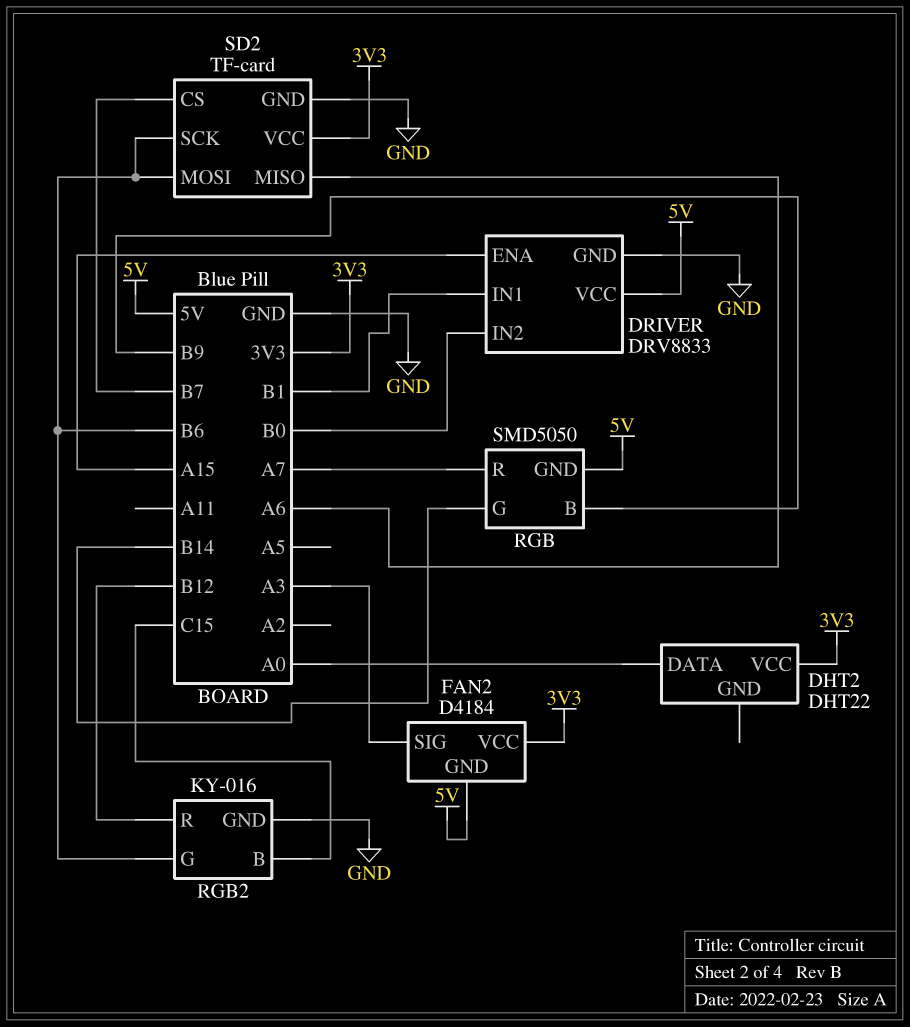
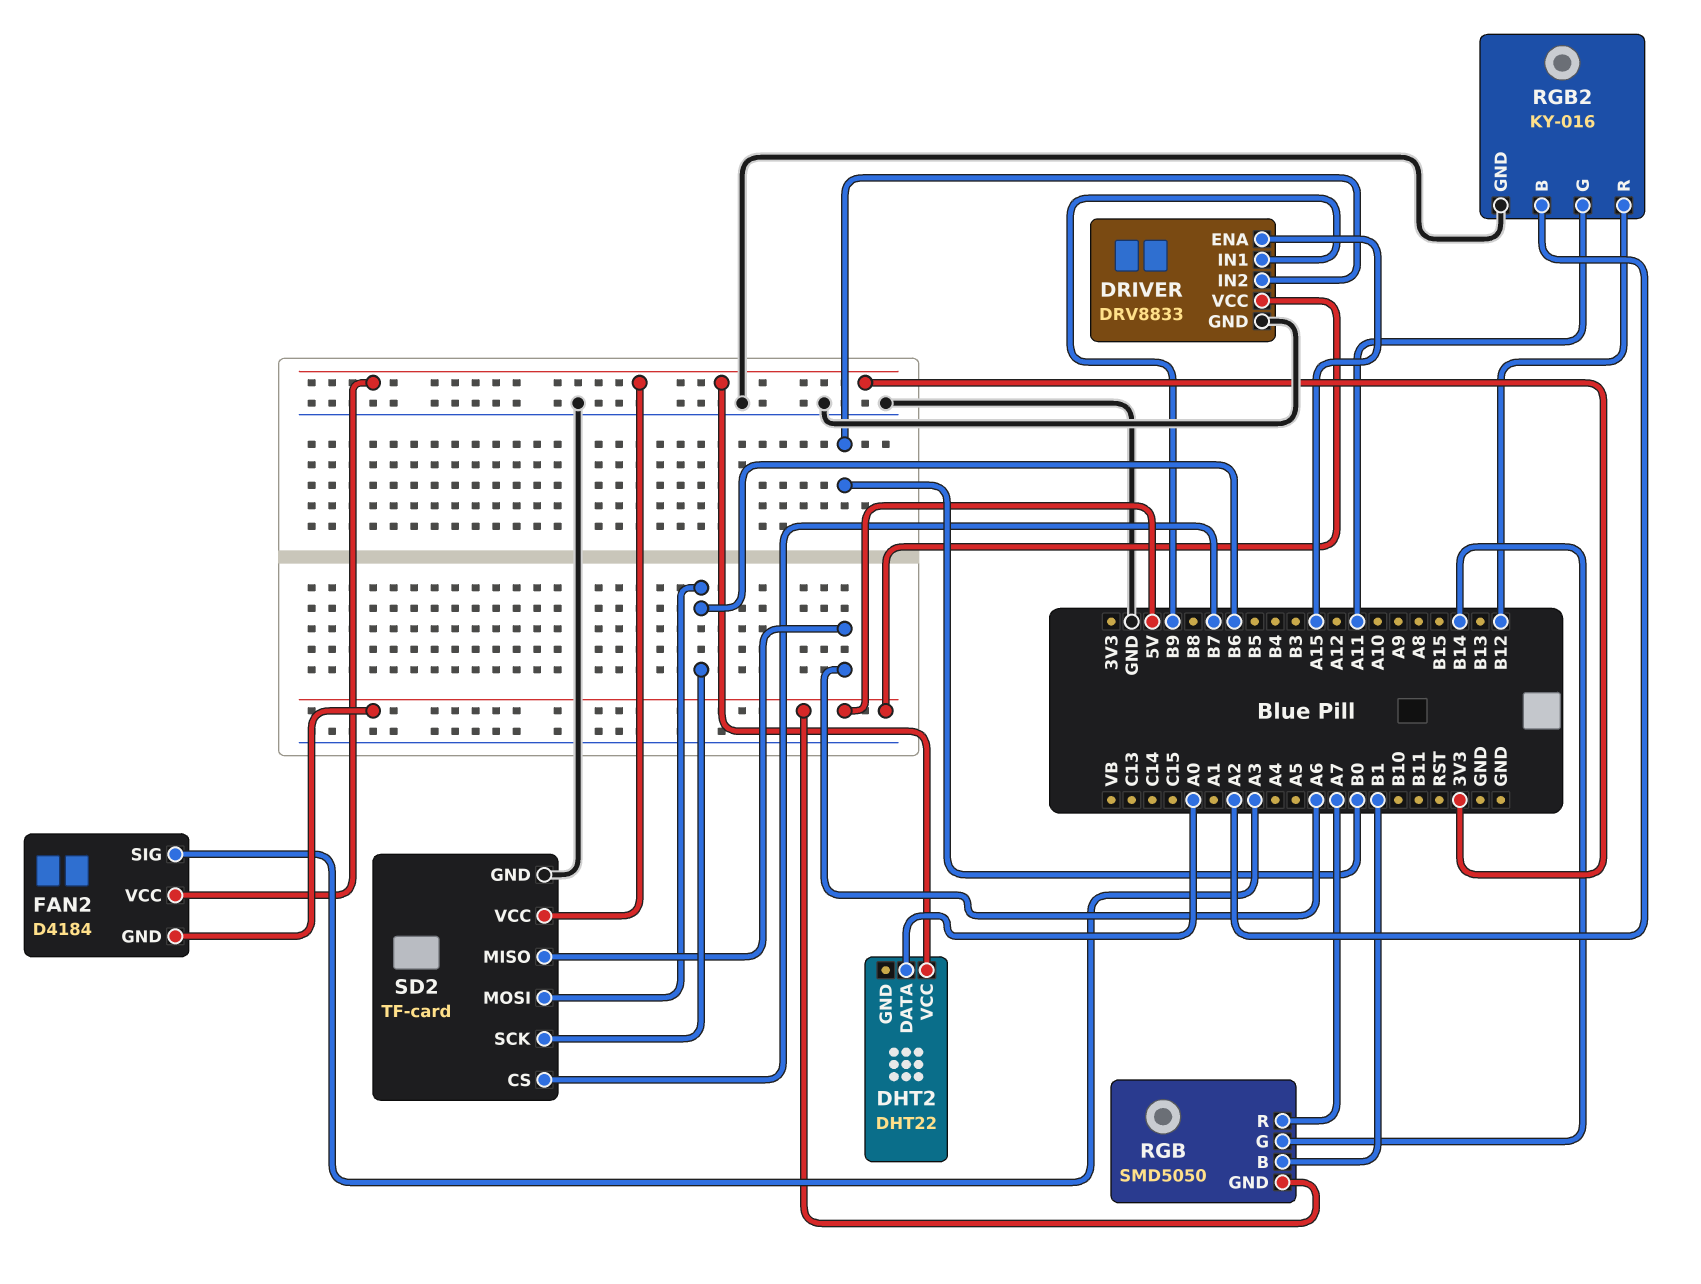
DRIVER pin IN1: B1 -> B9
RGB pin B: B9 -> B1
RGB2 pin B: C15 -> A2
RGB2 pin G: B6 -> A11

